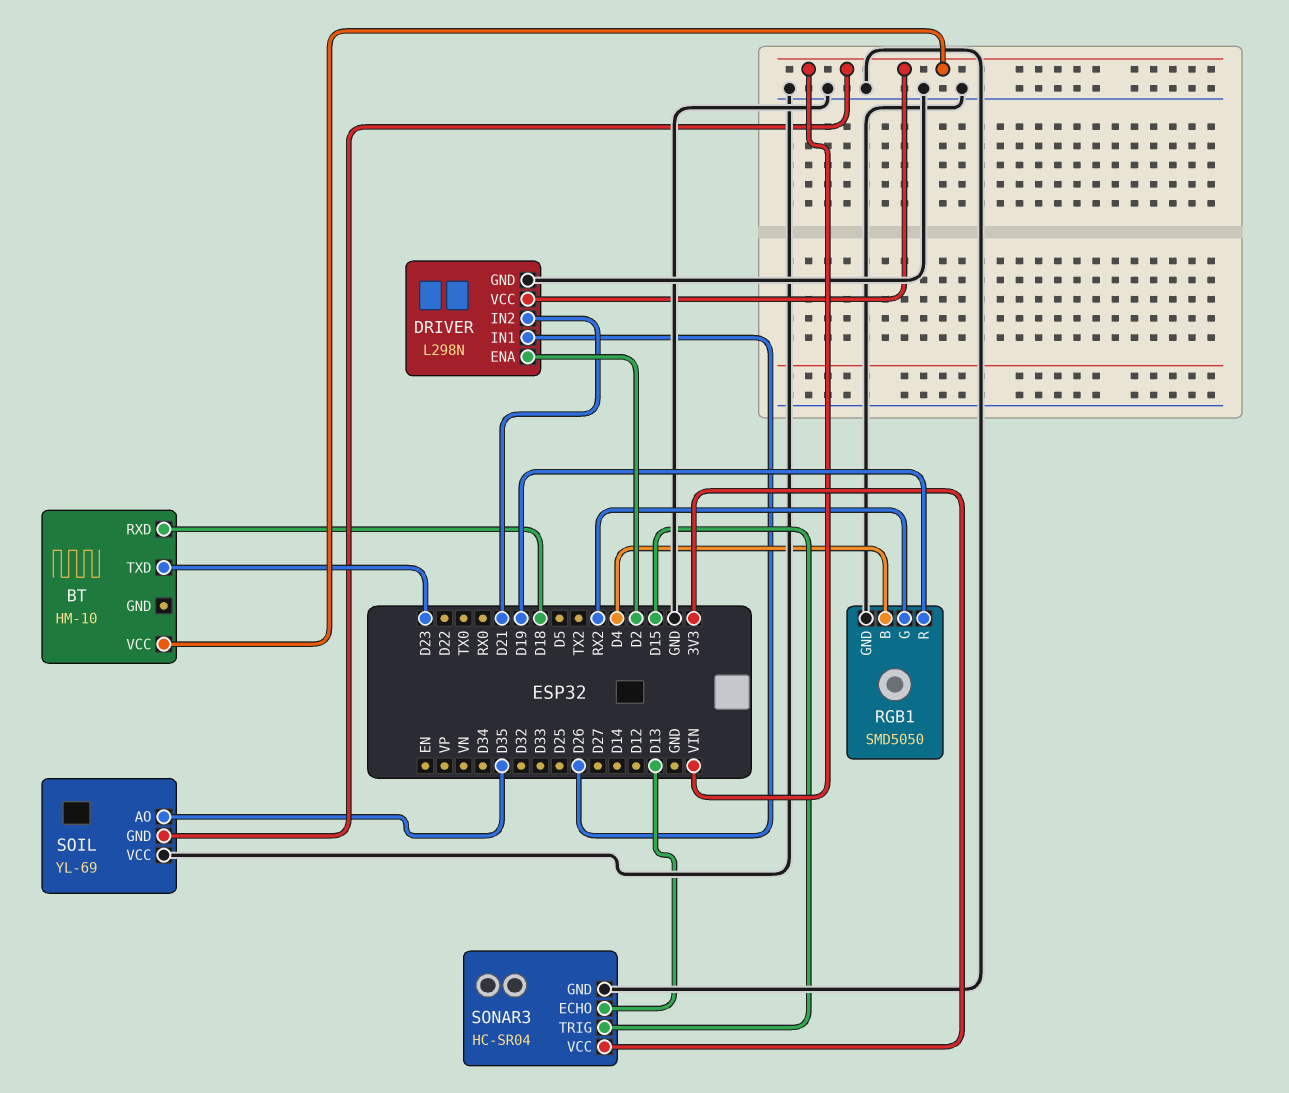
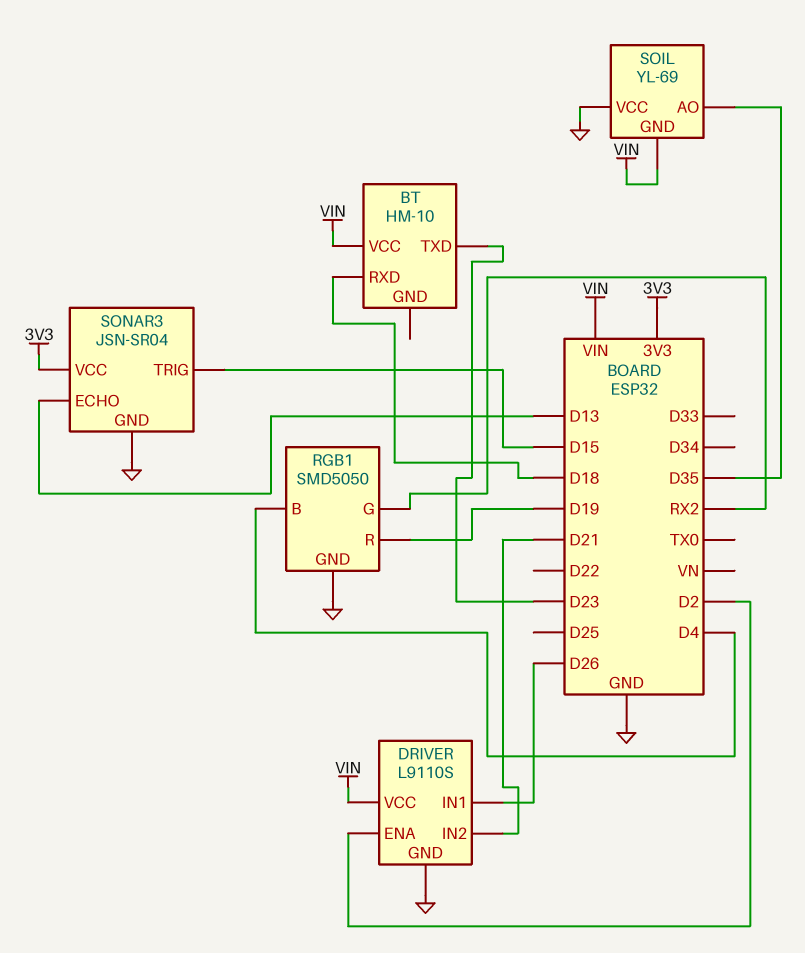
DRIVER: L298N -> L9110S
SONAR3: HC-SR04 -> JSN-SR04

